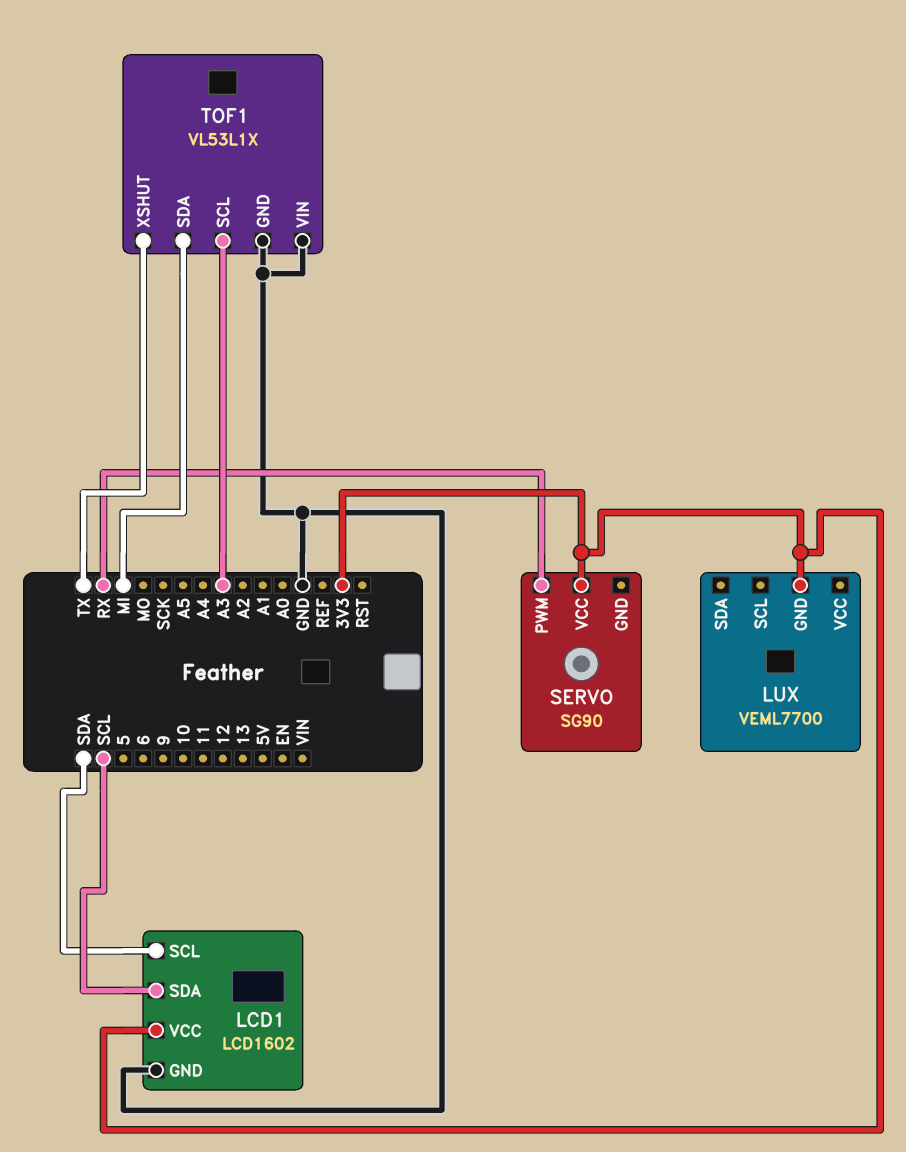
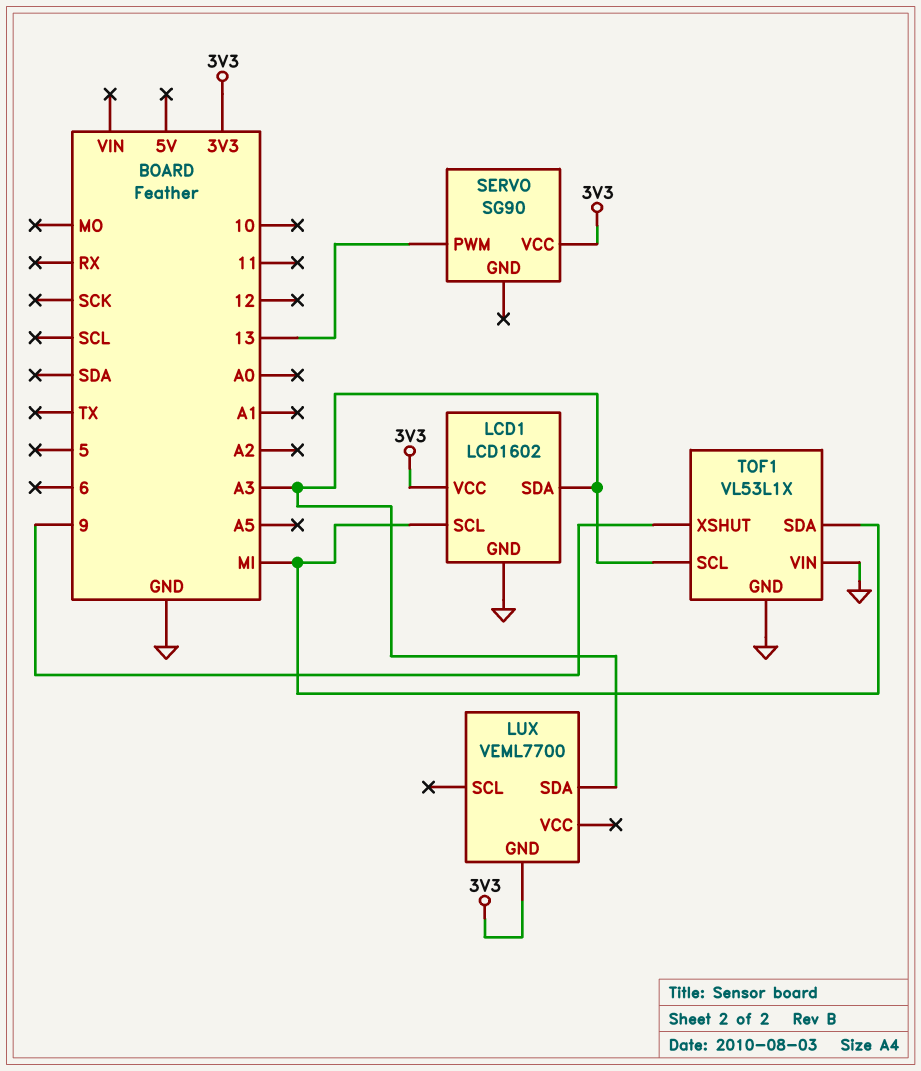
LCD1 pin SCL: SDA -> MI
LCD1 pin SDA: SCL -> A3
LUX pin SDA: none -> A3
SERVO pin PWM: RX -> 13
TOF1 pin XSHUT: TX -> 9

